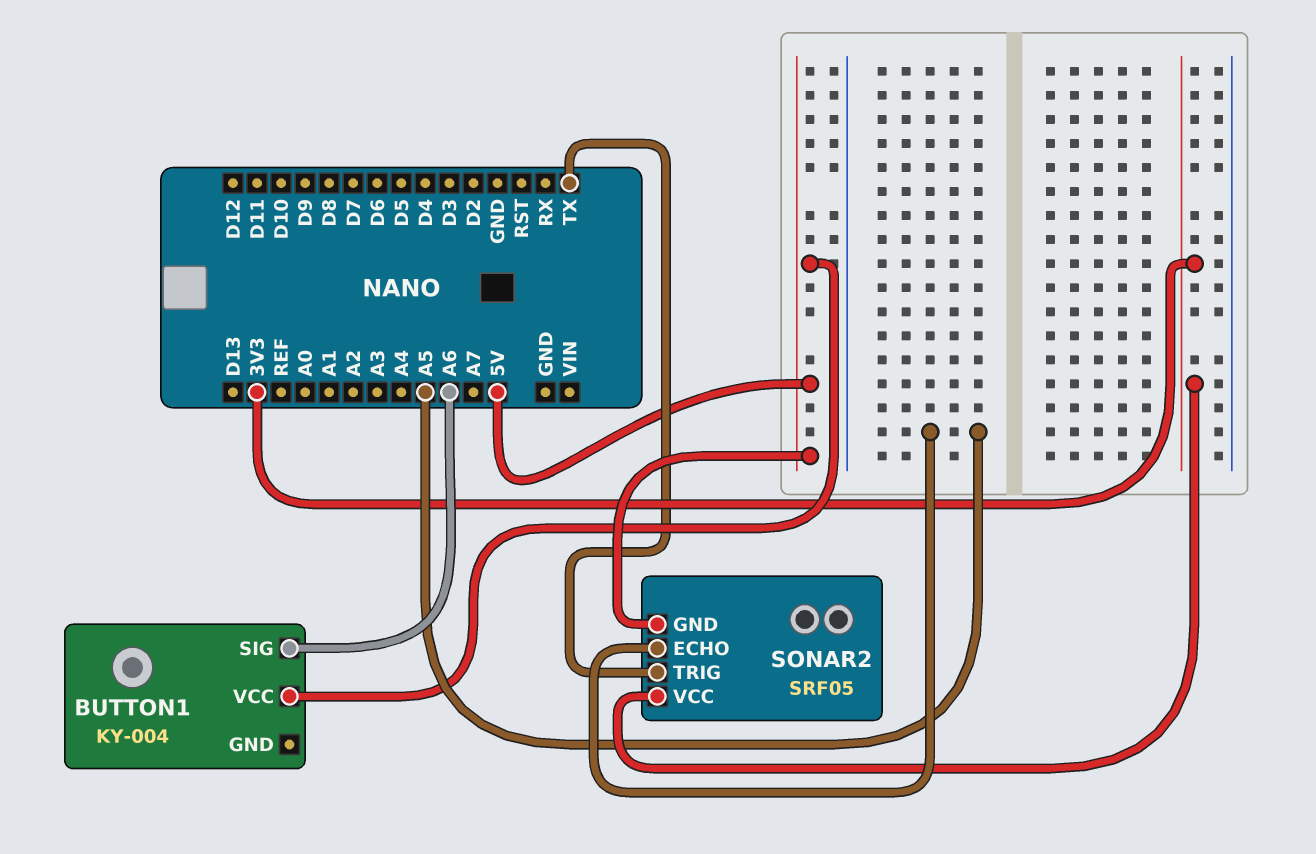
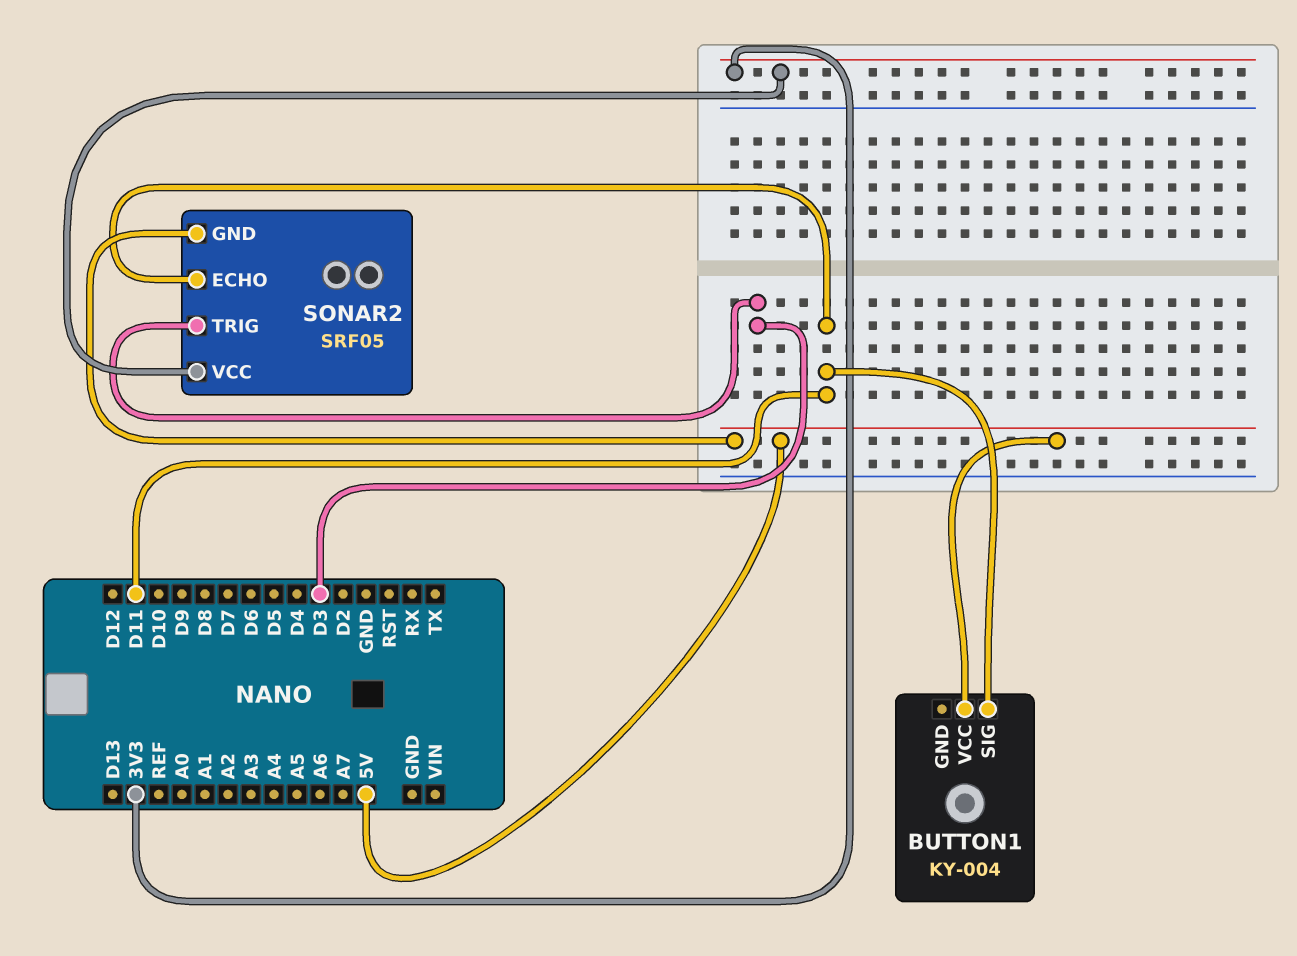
BUTTON1 pin SIG: A6 -> D11
SONAR2 pin ECHO: A5 -> D11
SONAR2 pin TRIG: TX -> D3

